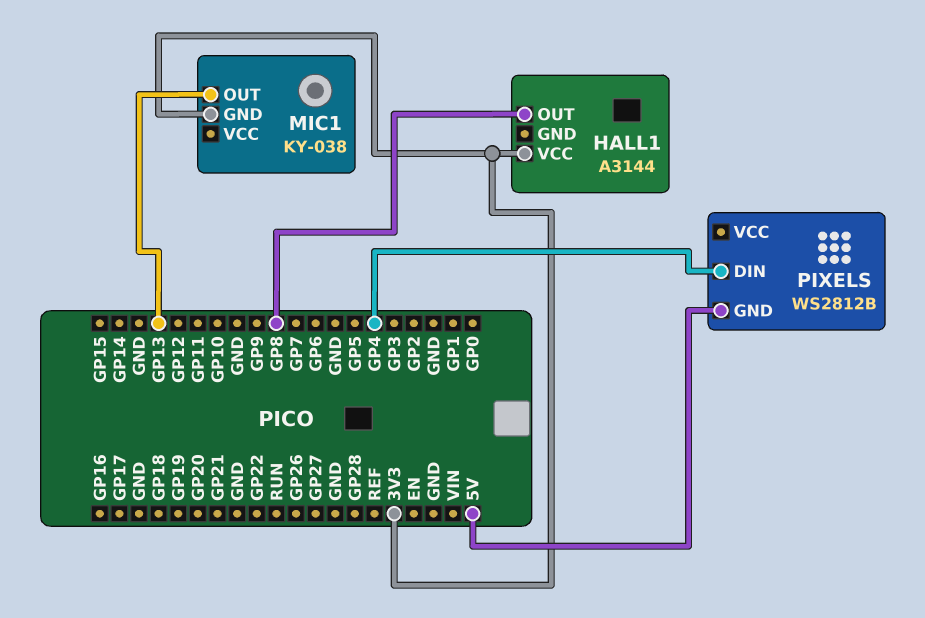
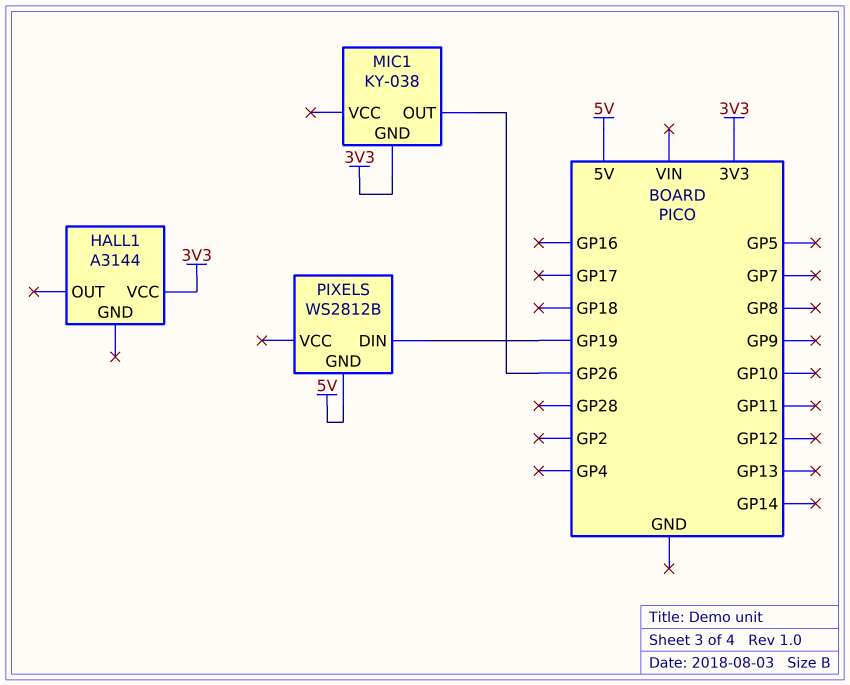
HALL1 pin OUT: GP8 -> none
MIC1 pin OUT: GP13 -> GP26
PIXELS pin DIN: GP4 -> GP19

